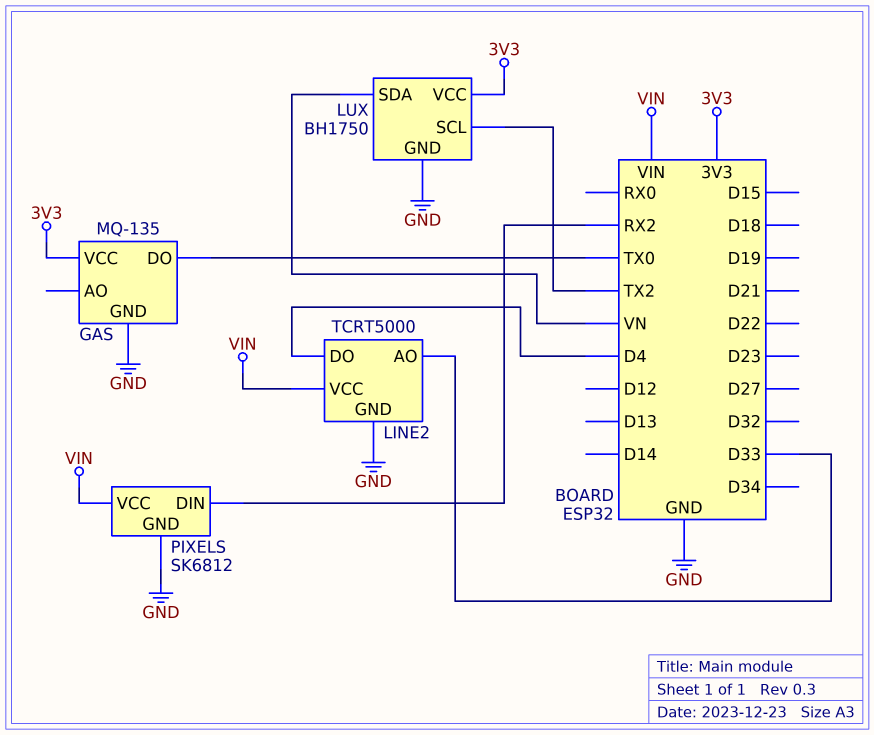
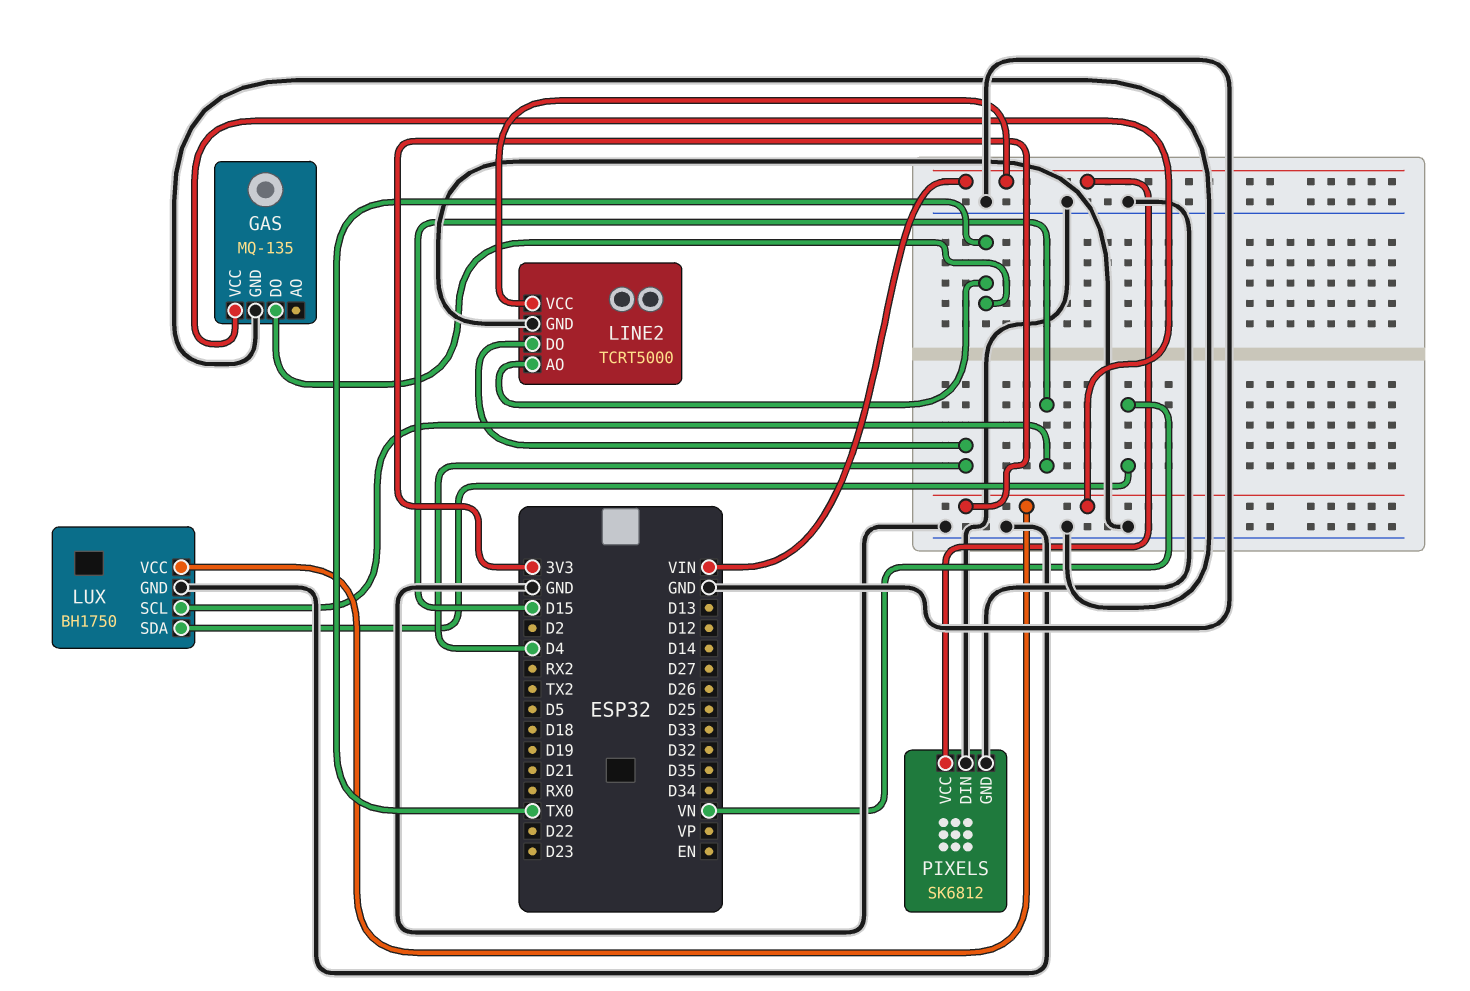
LINE2 pin AO: D33 -> TX0
LUX pin SCL: TX2 -> D15
PIXELS pin DIN: RX2 -> GND

